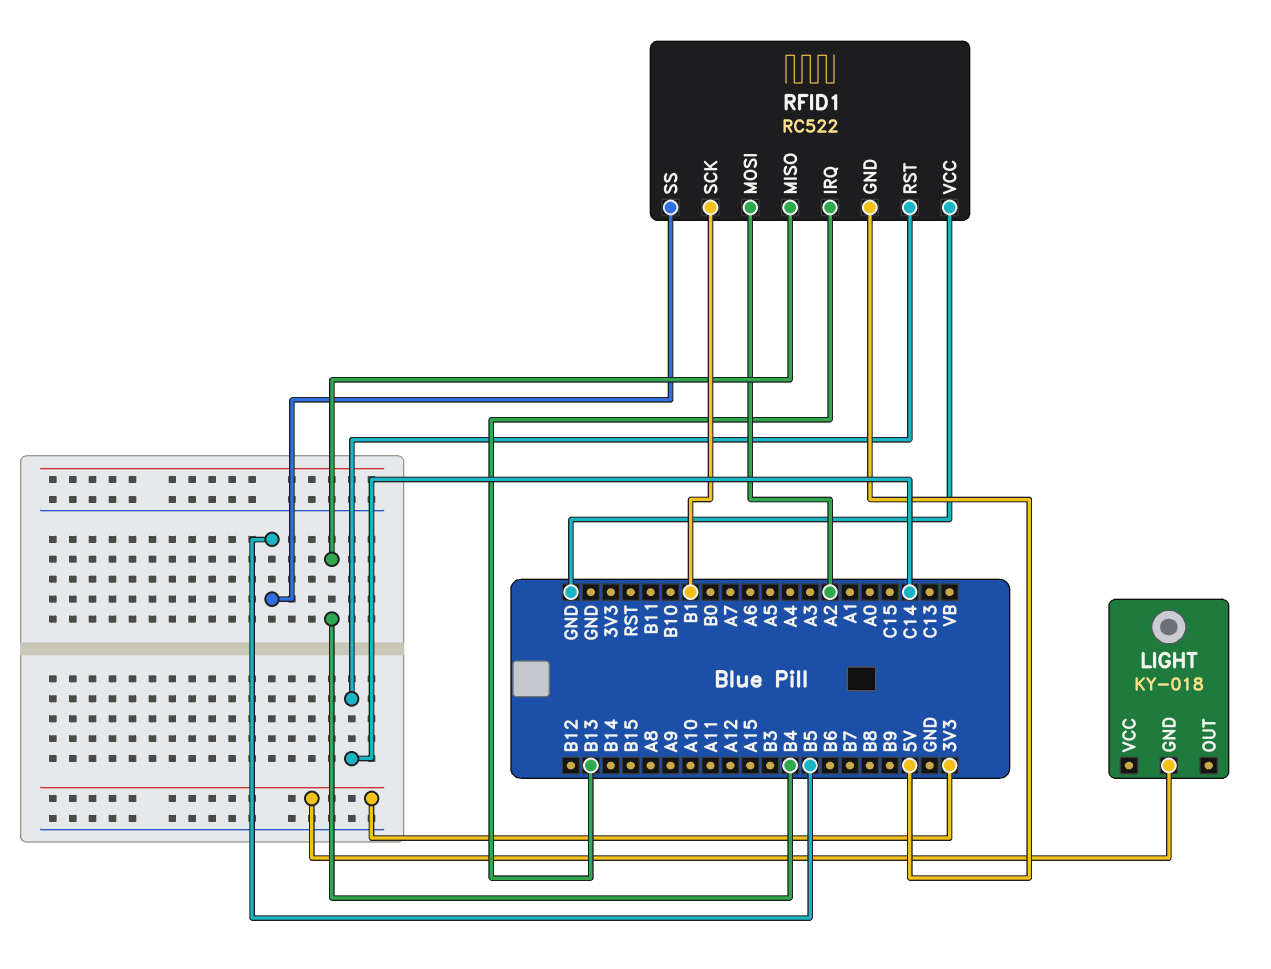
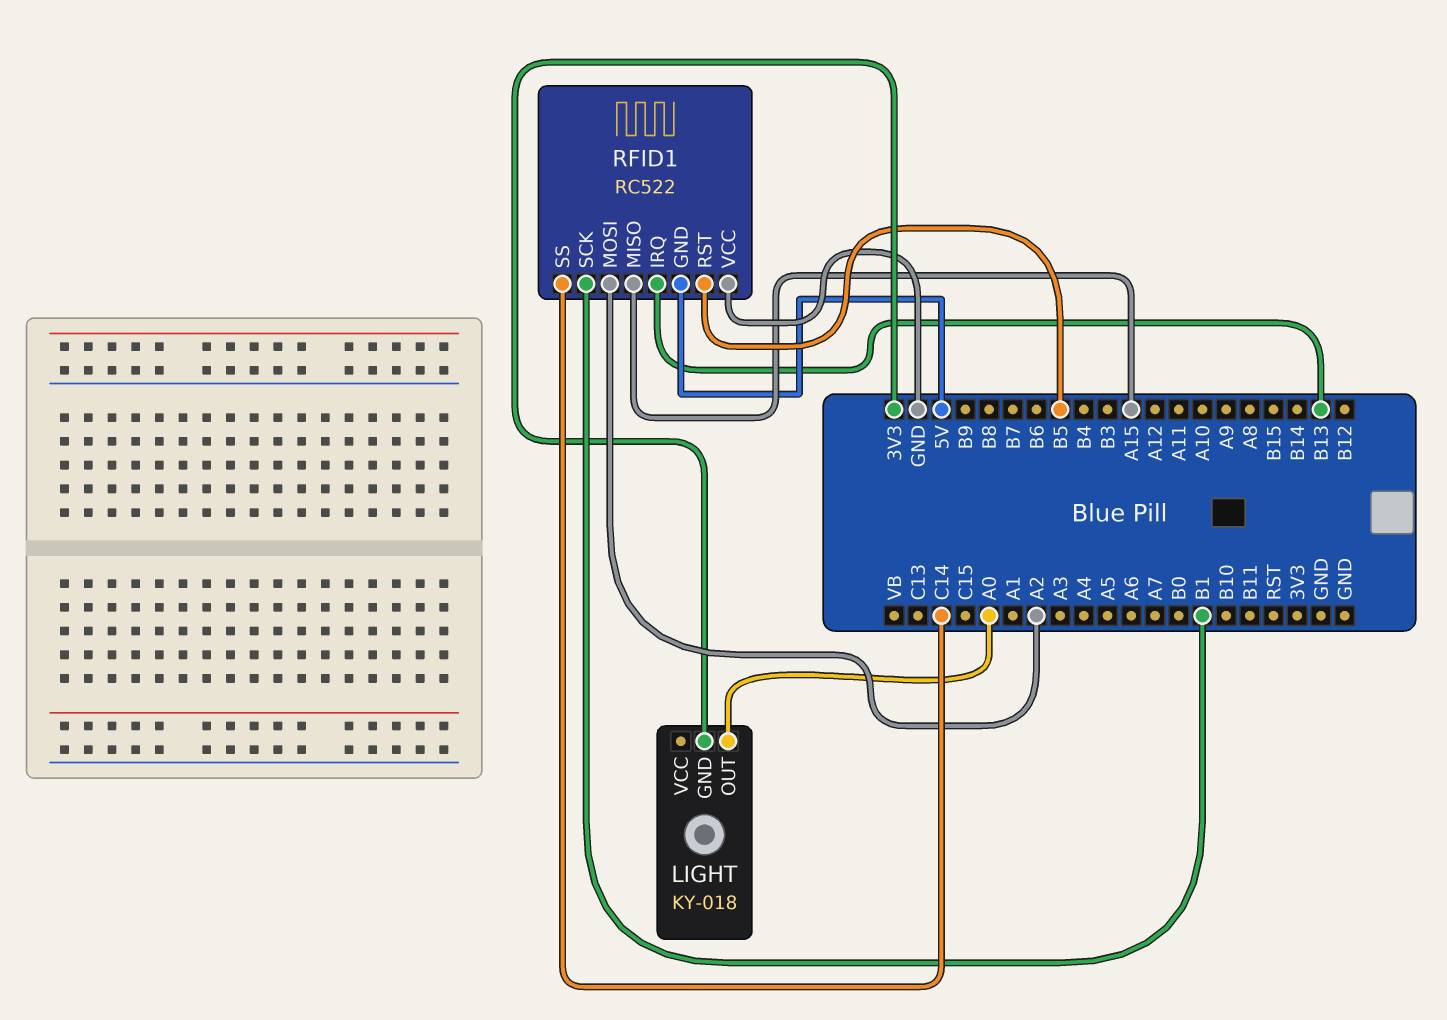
LIGHT pin OUT: none -> A0
RFID1 pin MISO: B4 -> A15
RFID1 pin RST: C14 -> B5
RFID1 pin SS: B5 -> C14

